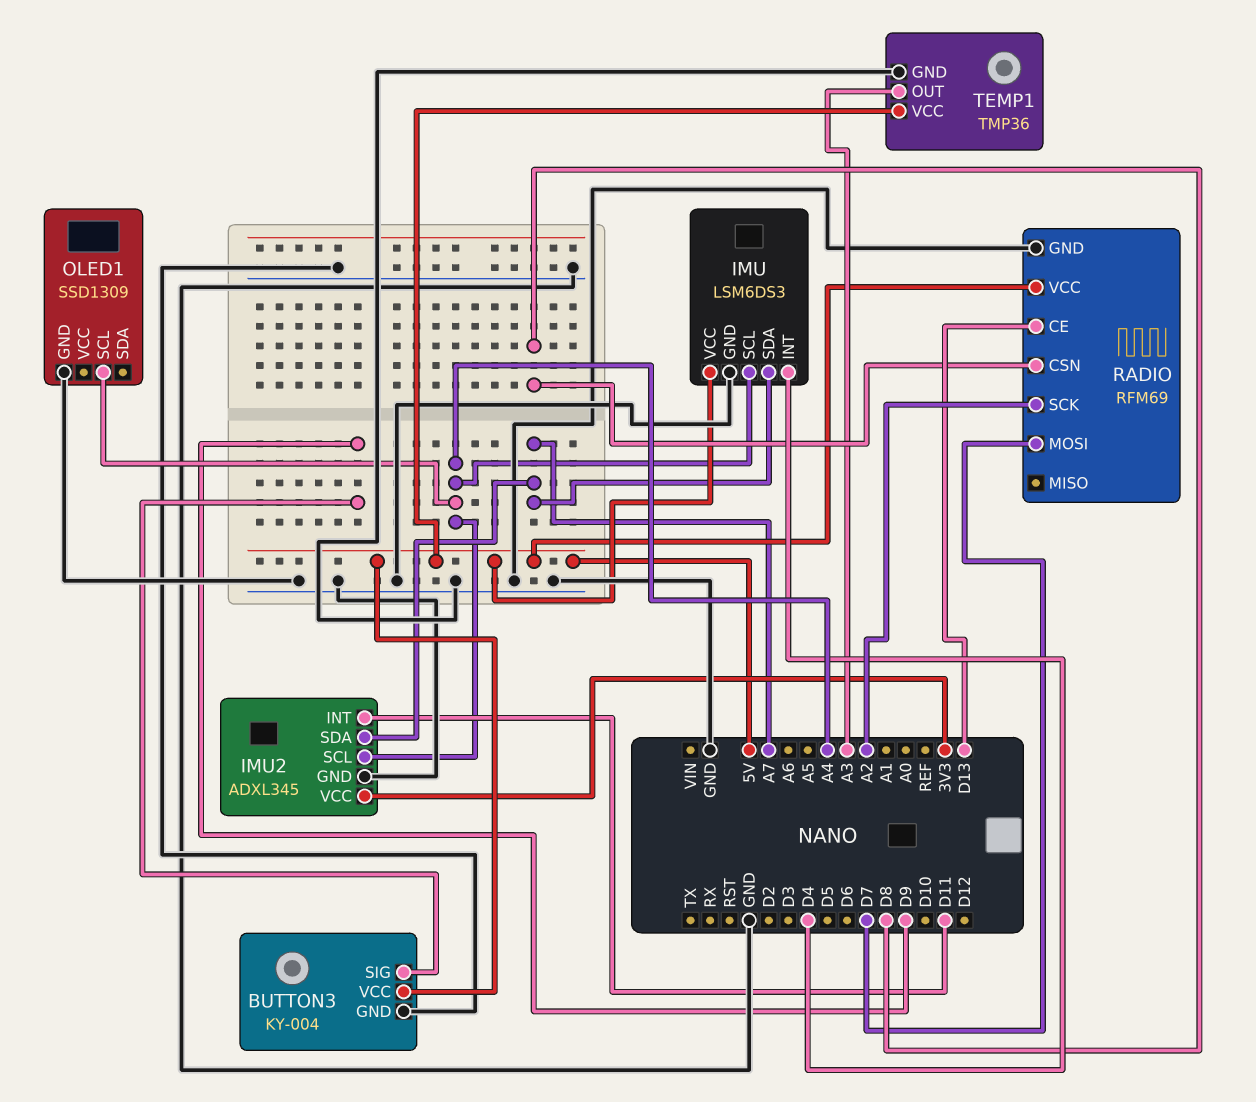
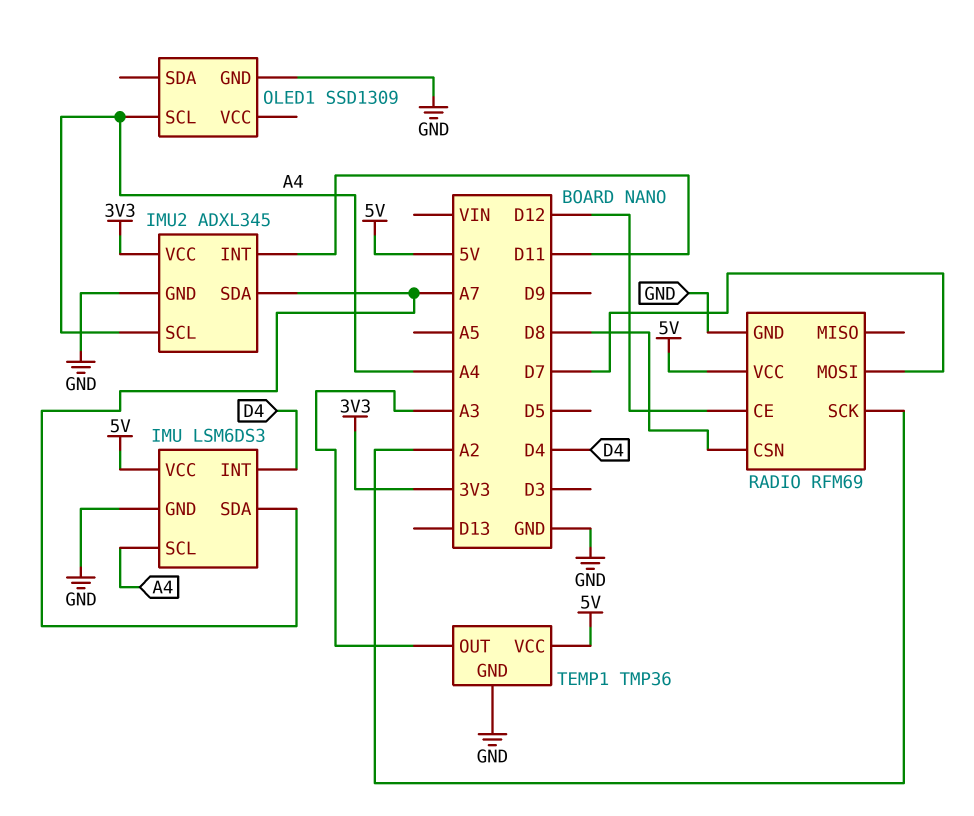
BUTTON3: KY-004 -> none
BUTTON3 pin GND: GND -> none
BUTTON3 pin SIG: D9 -> none
BUTTON3 pin VCC: 5V -> none
RADIO pin CE: D13 -> D12

